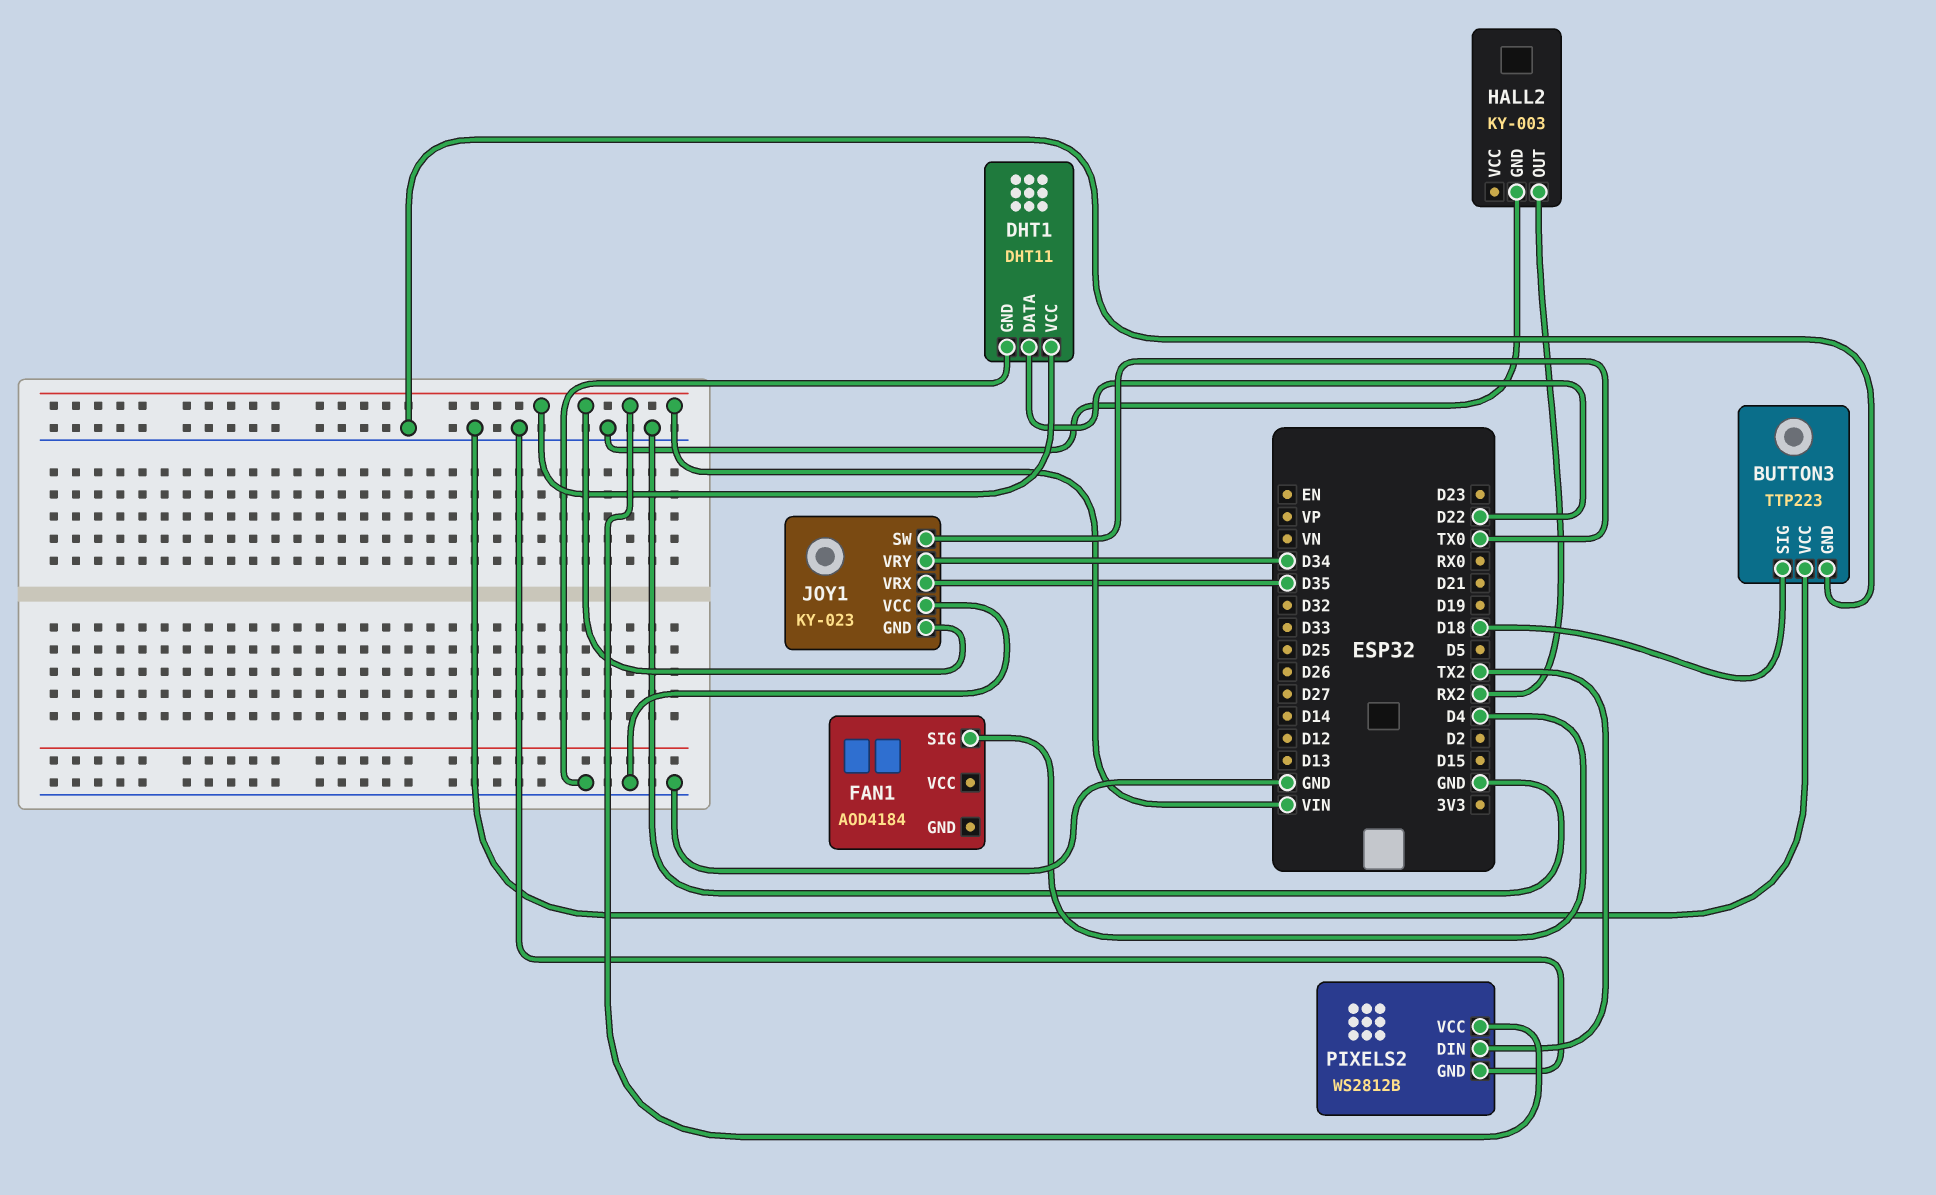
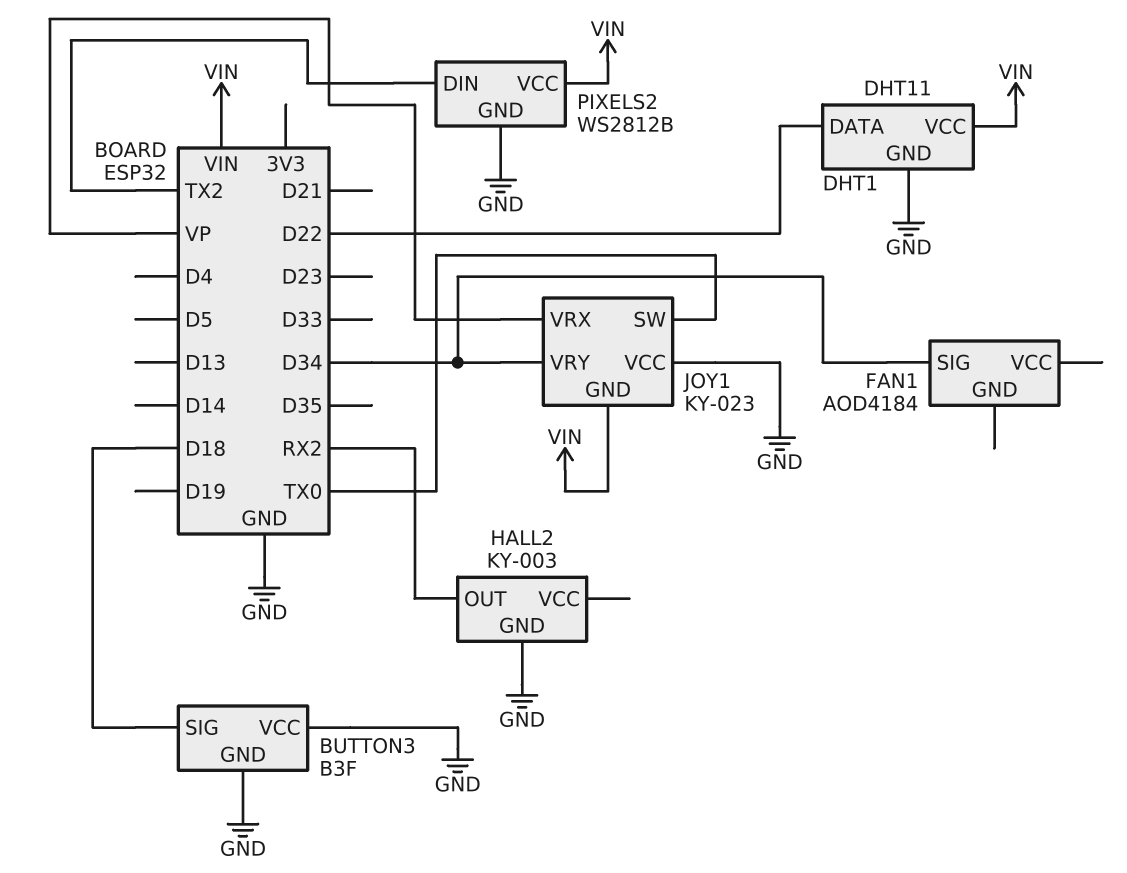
BUTTON3: TTP223 -> B3F
FAN1 pin SIG: D4 -> D34
JOY1 pin VRX: D35 -> VP

